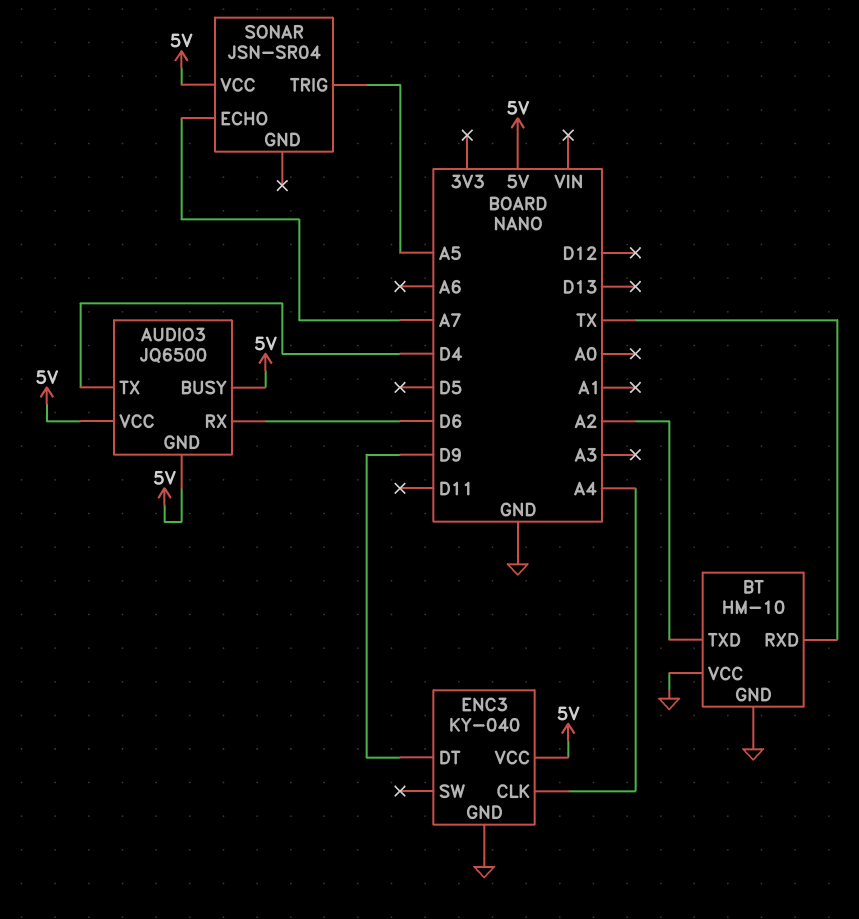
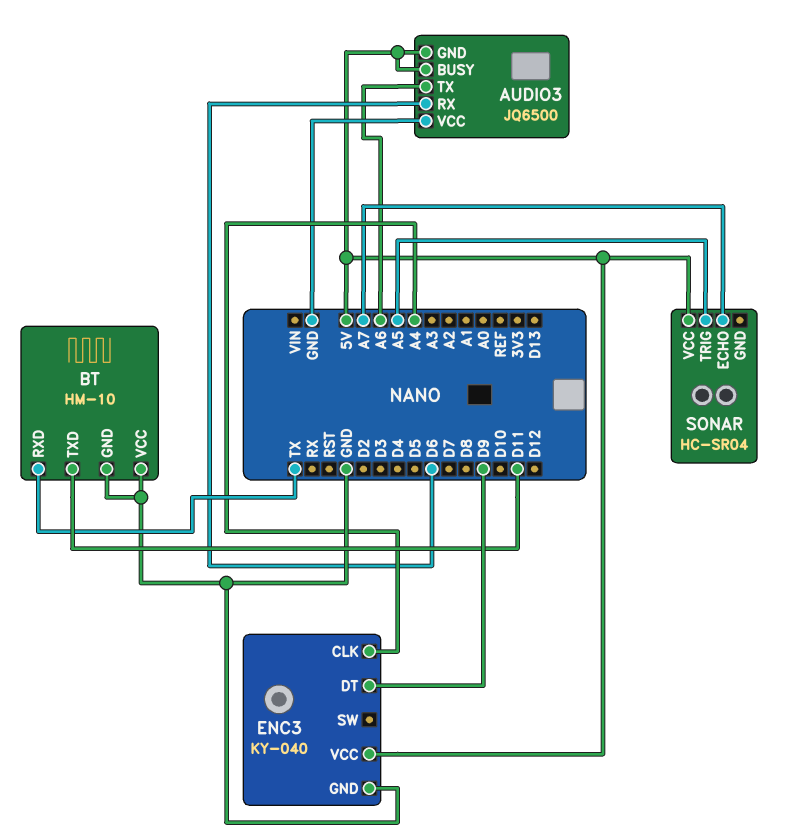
AUDIO3 pin TX: D4 -> A6
AUDIO3 pin VCC: 5V -> GND
BT pin TXD: A2 -> D11
SONAR: JSN-SR04 -> HC-SR04

